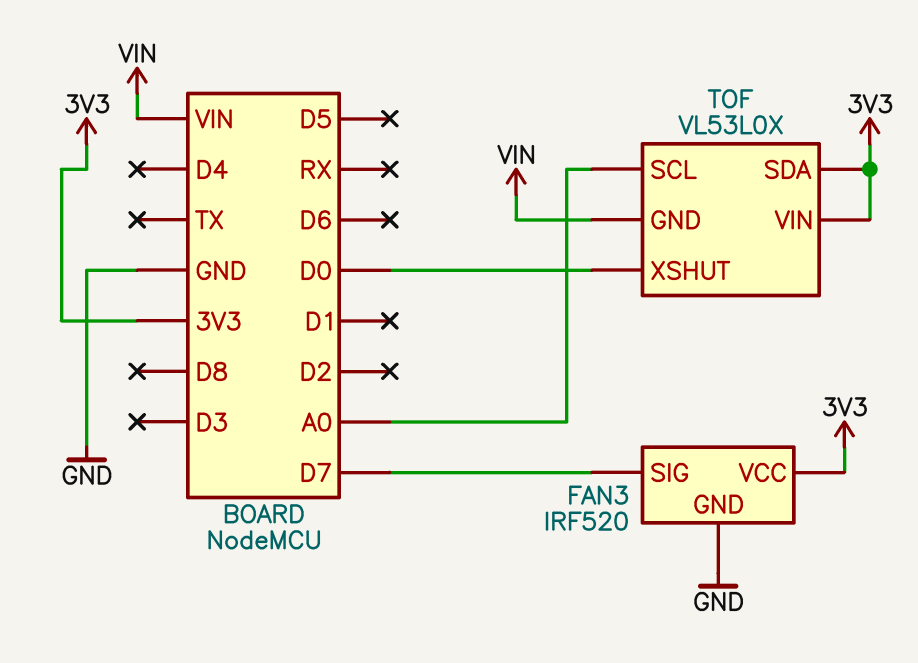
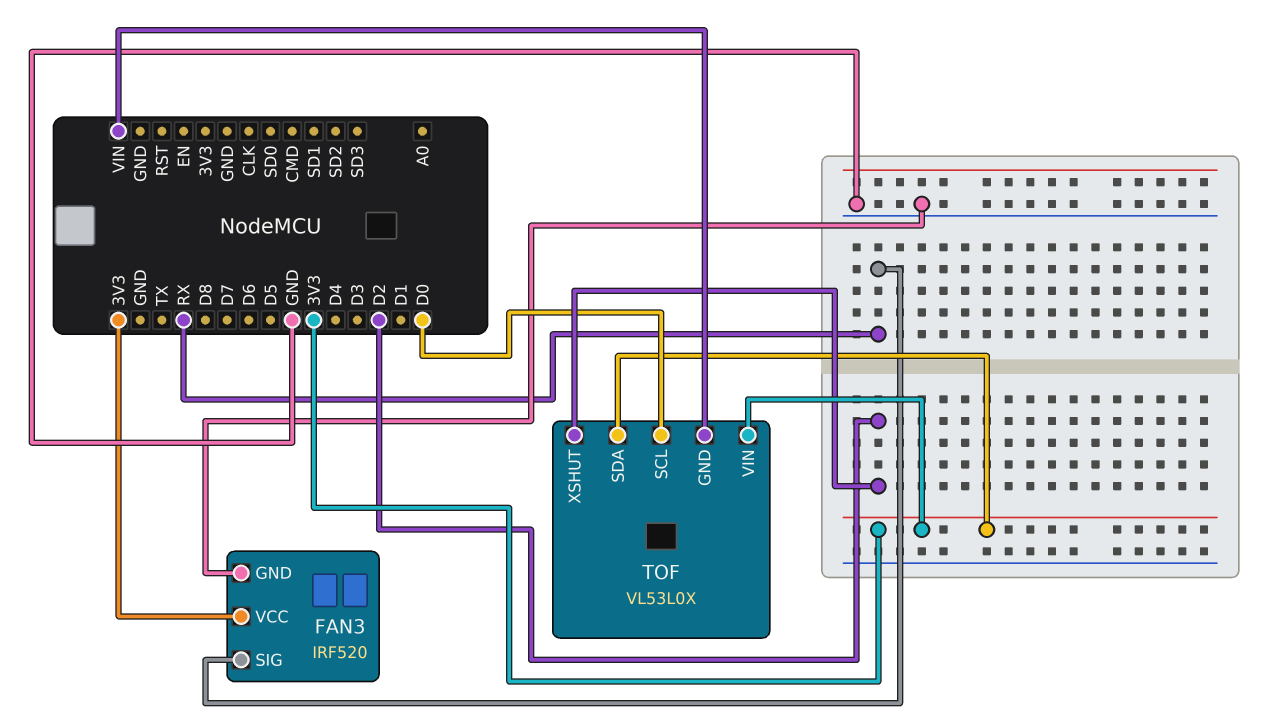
FAN3 pin SIG: D7 -> RX
TOF pin SCL: A0 -> D0
TOF pin XSHUT: D0 -> D2

